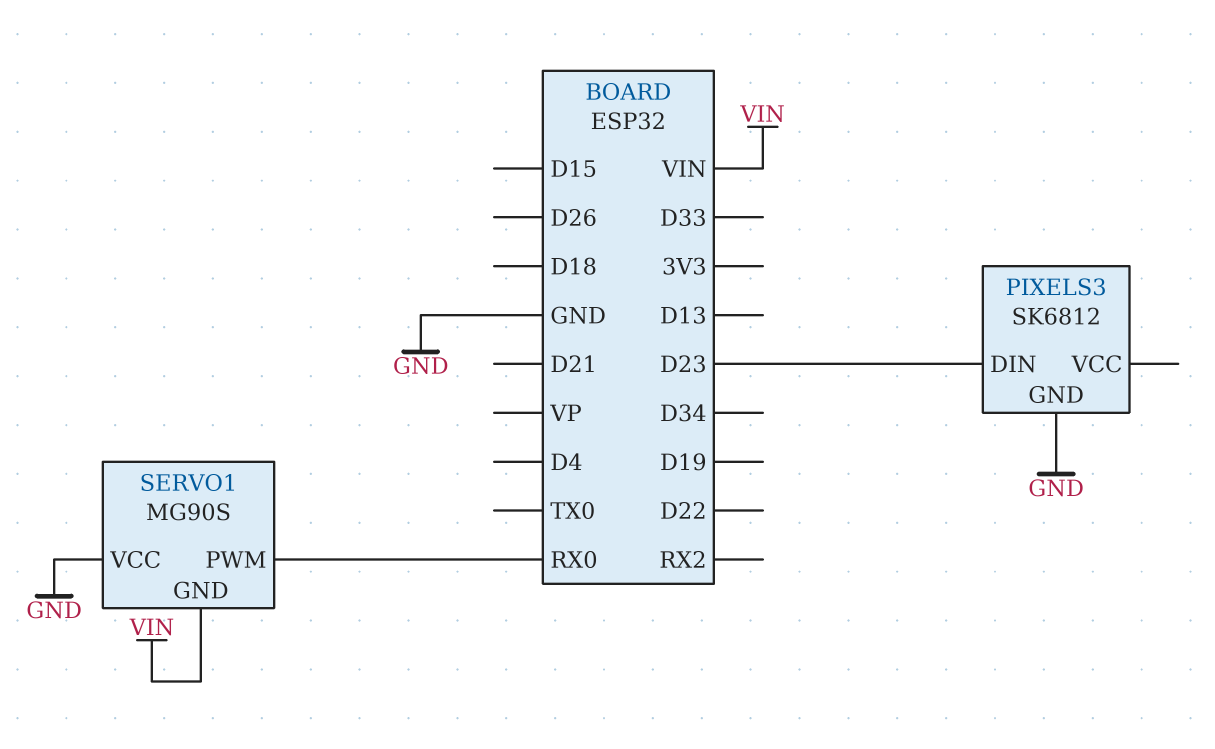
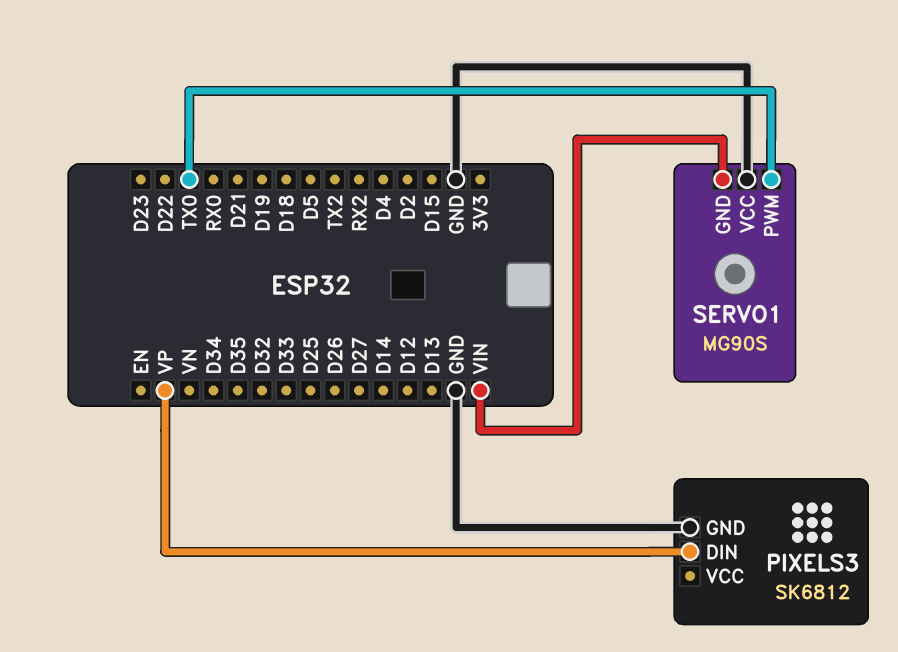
PIXELS3 pin DIN: D23 -> VP
SERVO1 pin PWM: RX0 -> TX0

